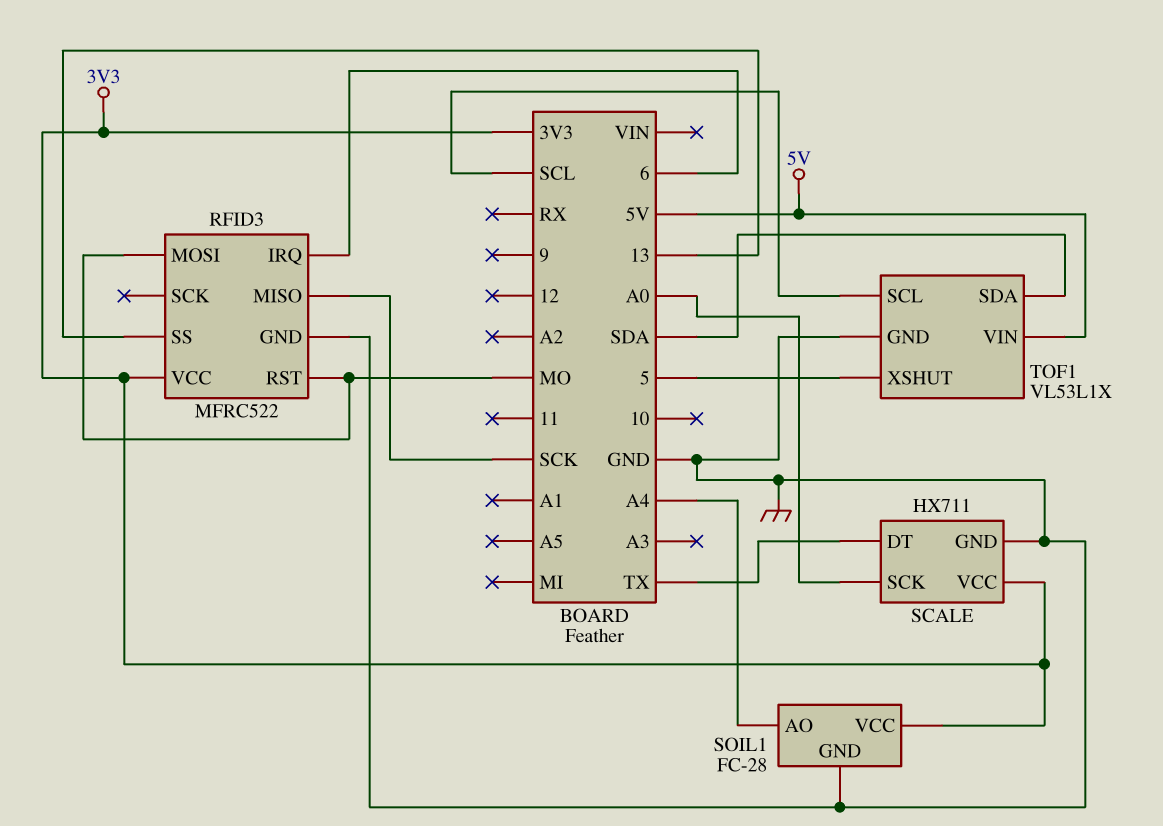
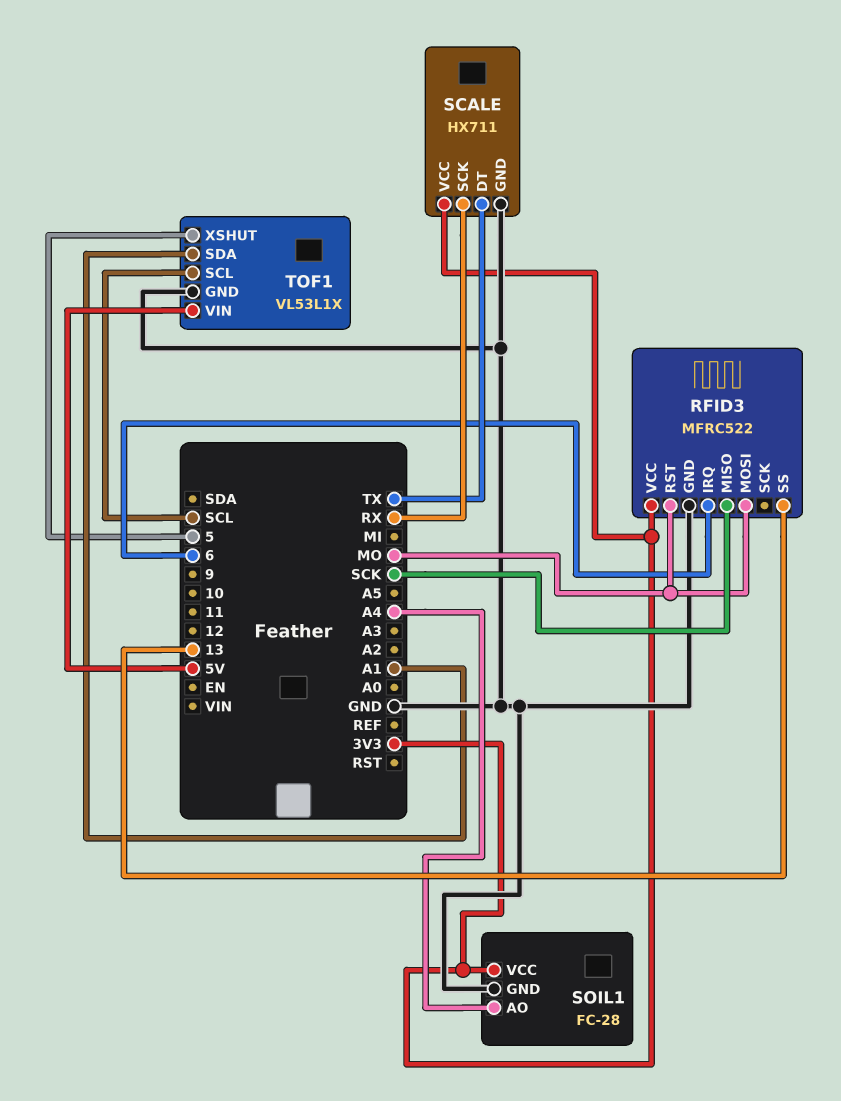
SCALE pin SCK: A0 -> RX
TOF1 pin SDA: SDA -> A1

